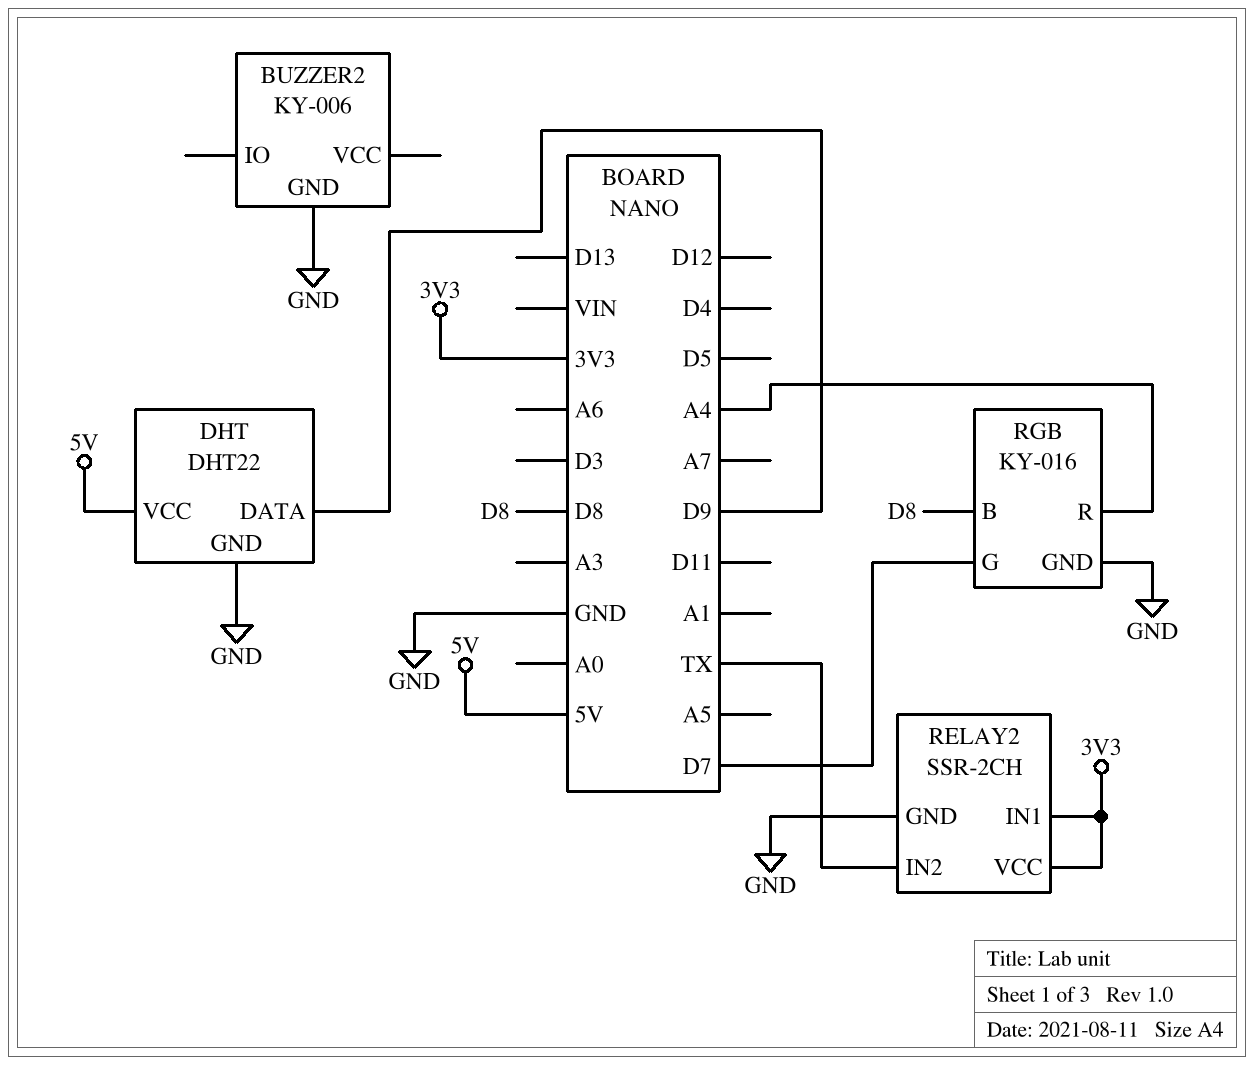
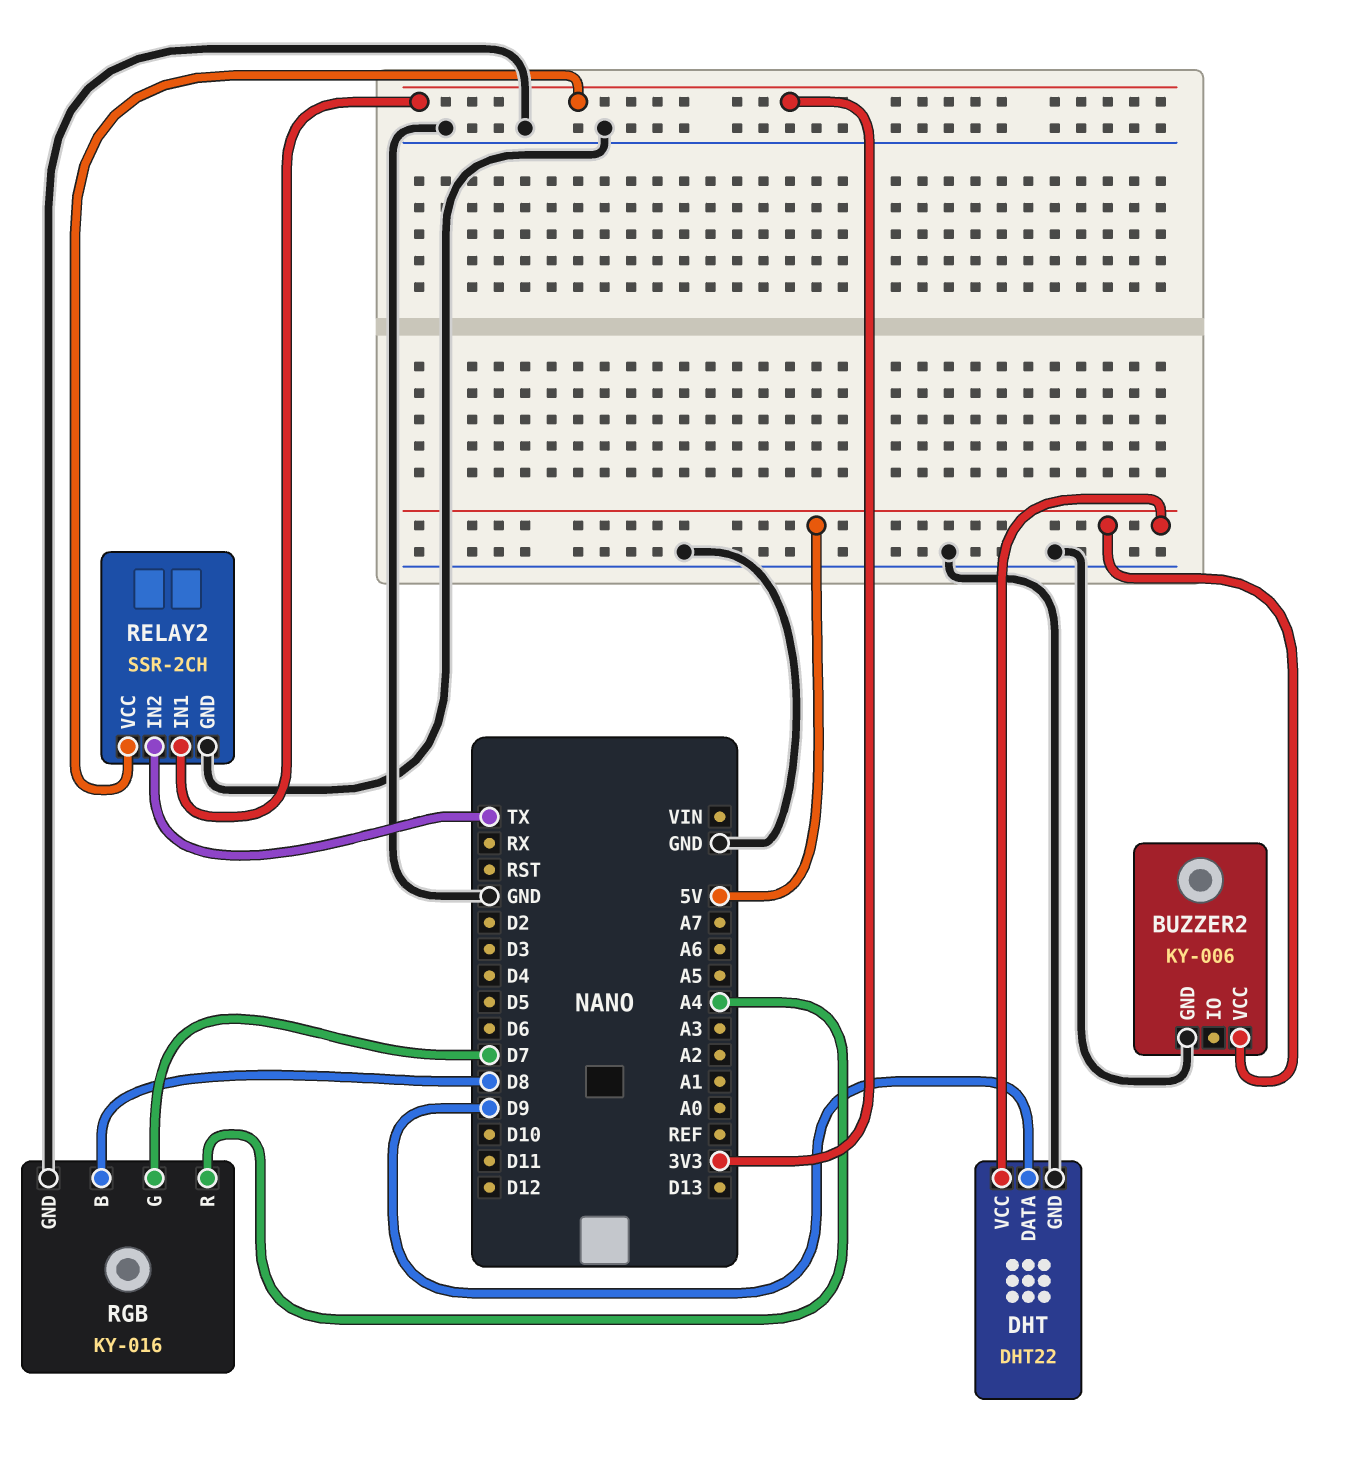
BUZZER2 pin VCC: none -> 5V

